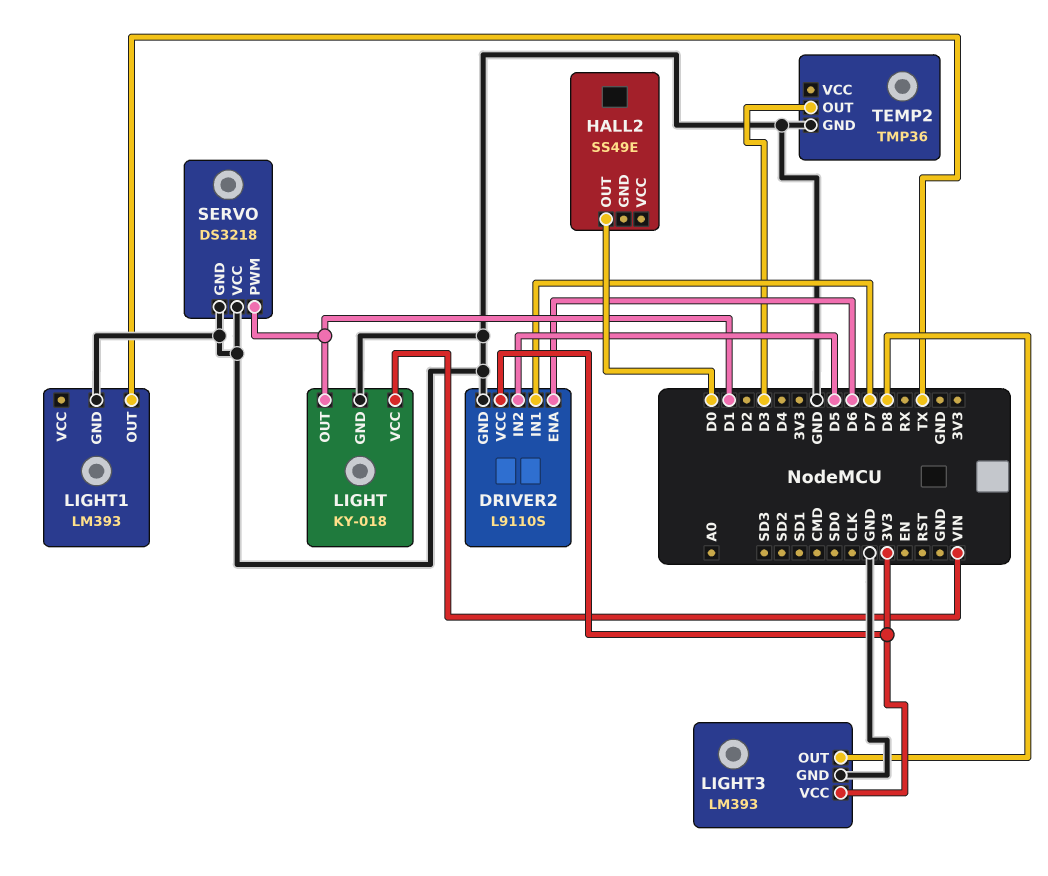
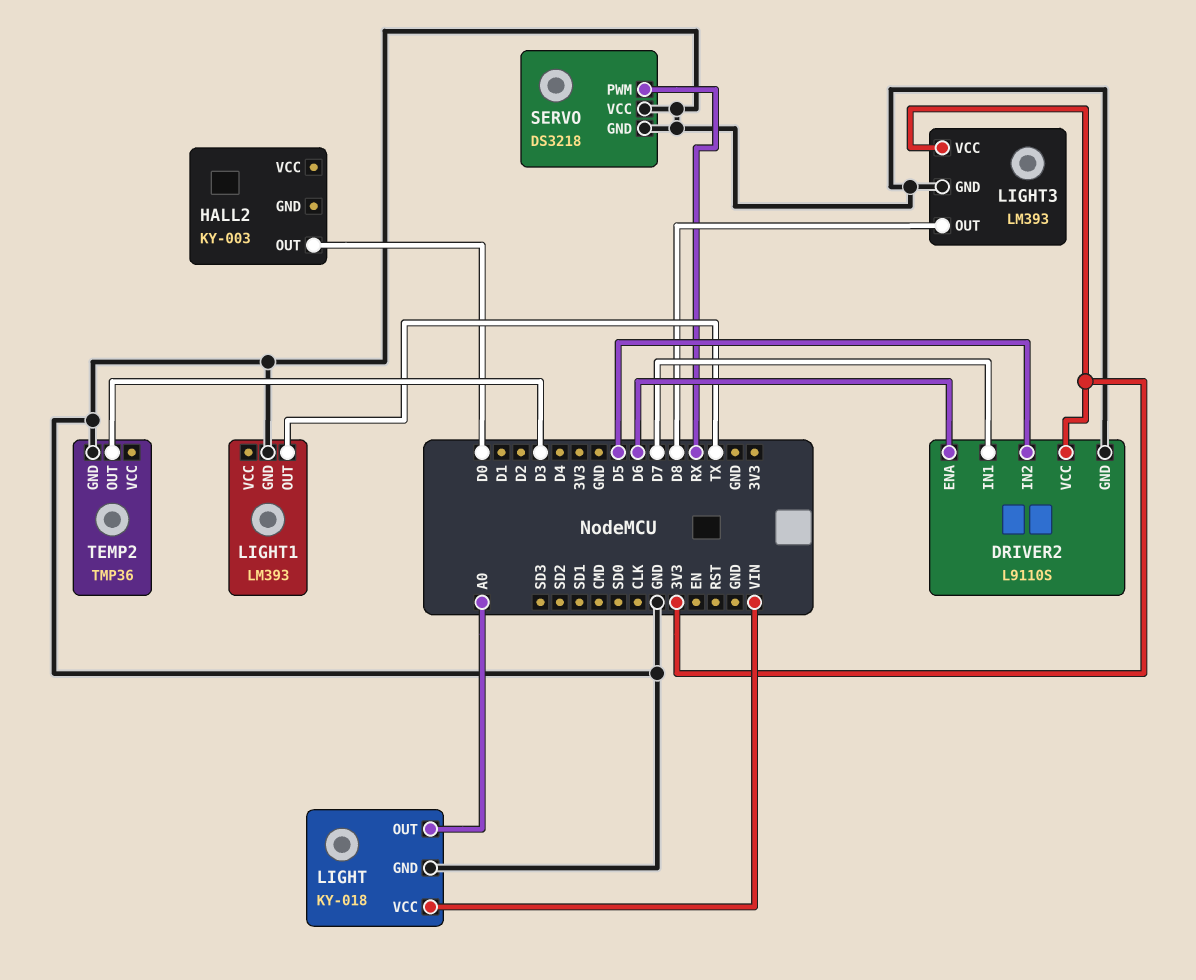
HALL2: SS49E -> KY-003
LIGHT pin OUT: D1 -> A0
SERVO pin PWM: D1 -> RX

